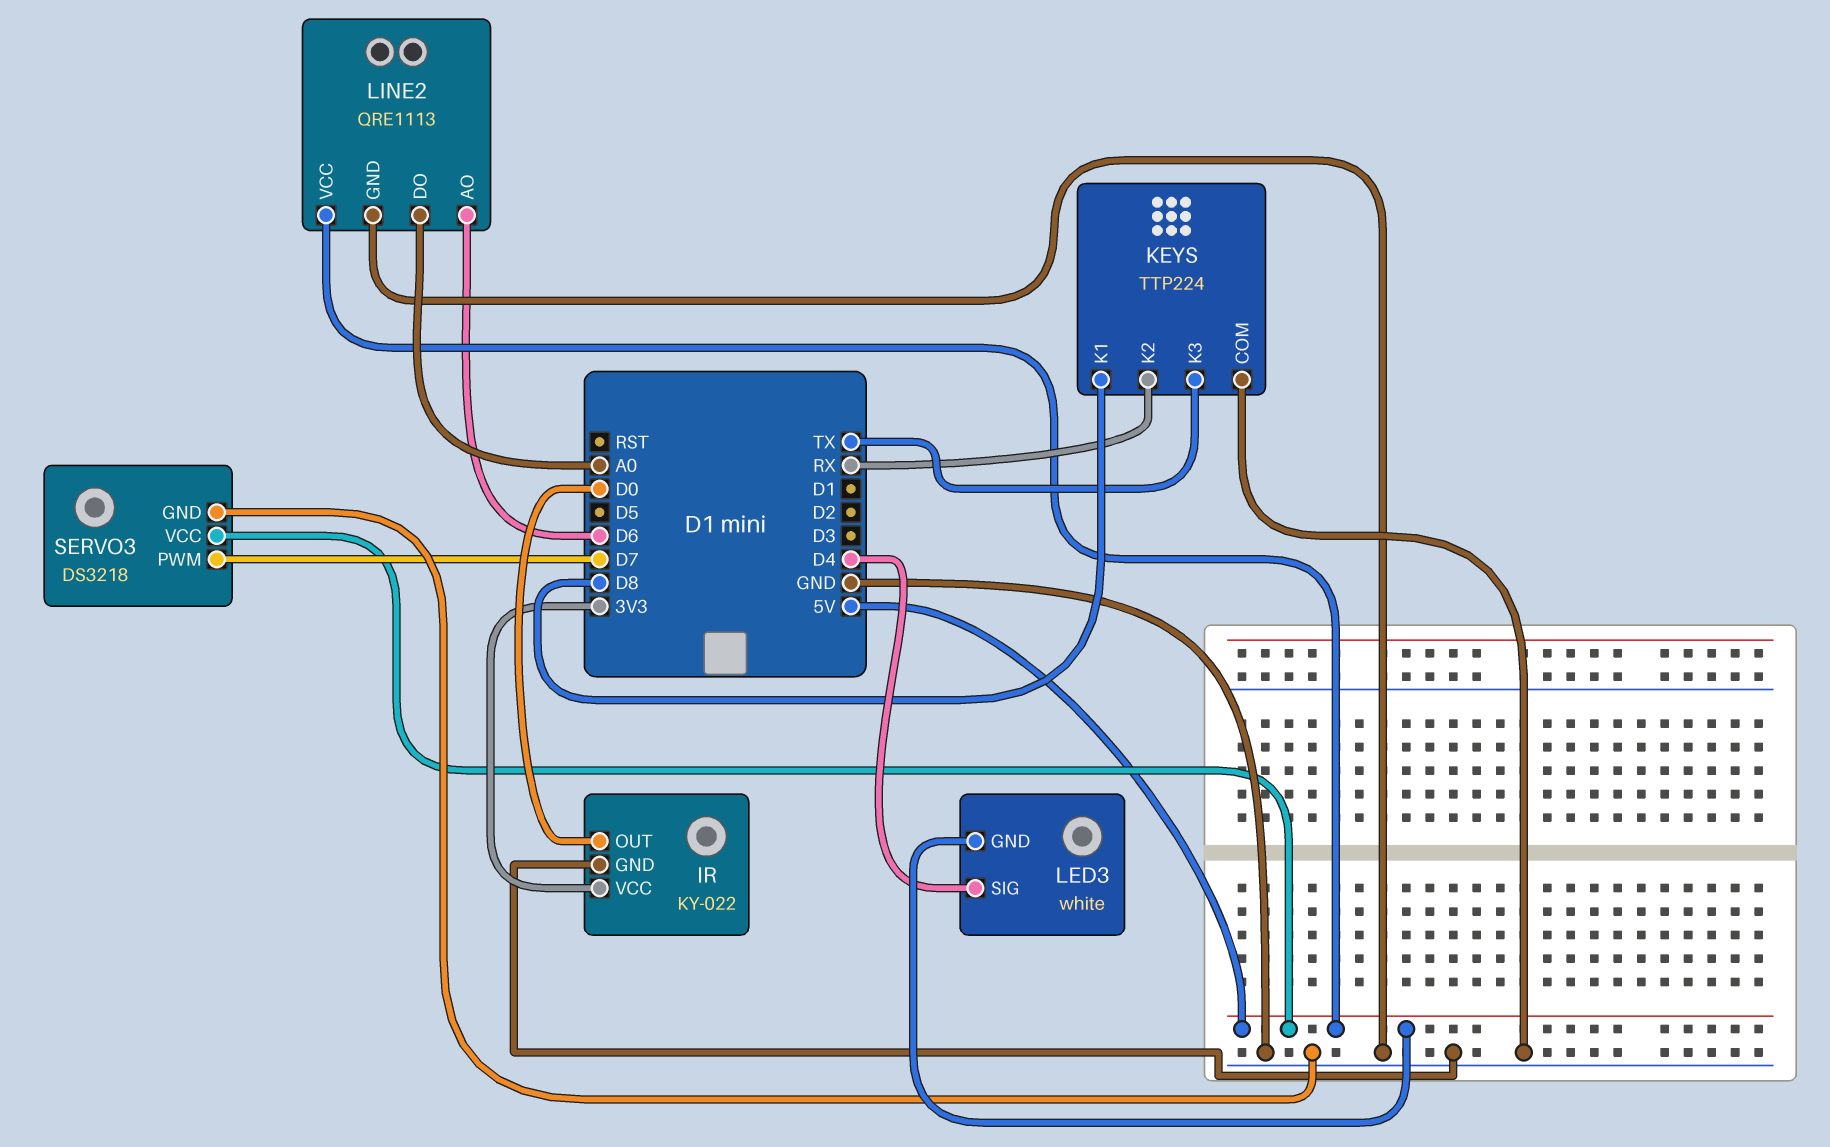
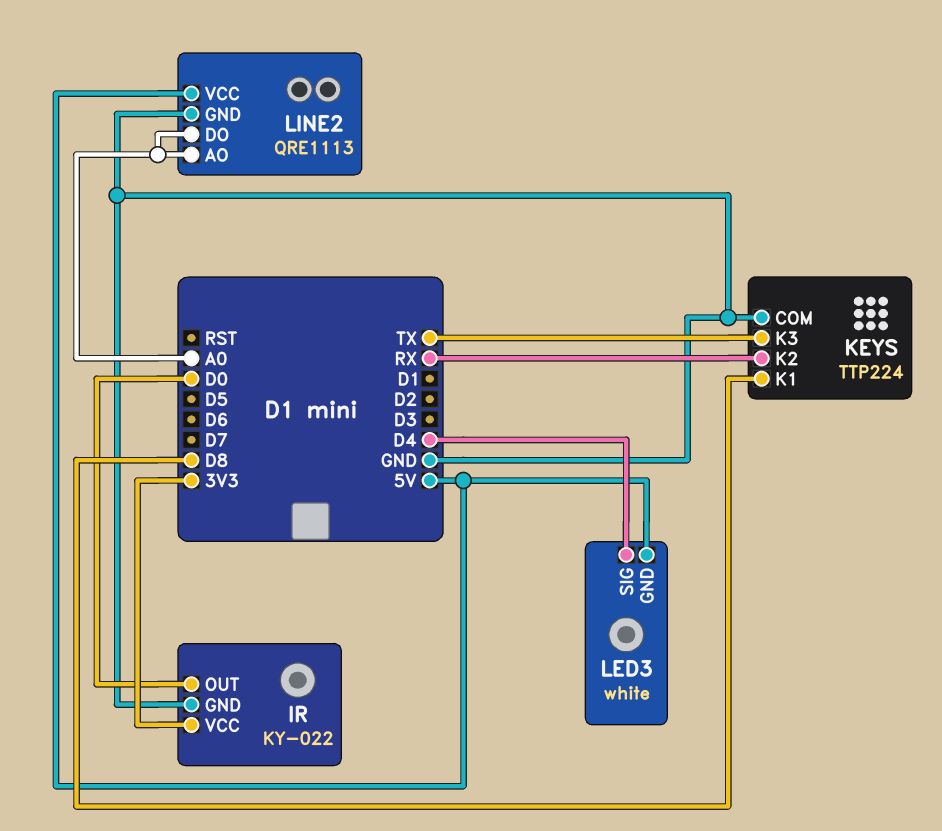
LINE2 pin AO: D6 -> A0
SERVO3: DS3218 -> none
SERVO3 pin GND: GND -> none
SERVO3 pin PWM: D7 -> none
SERVO3 pin VCC: 5V -> none

